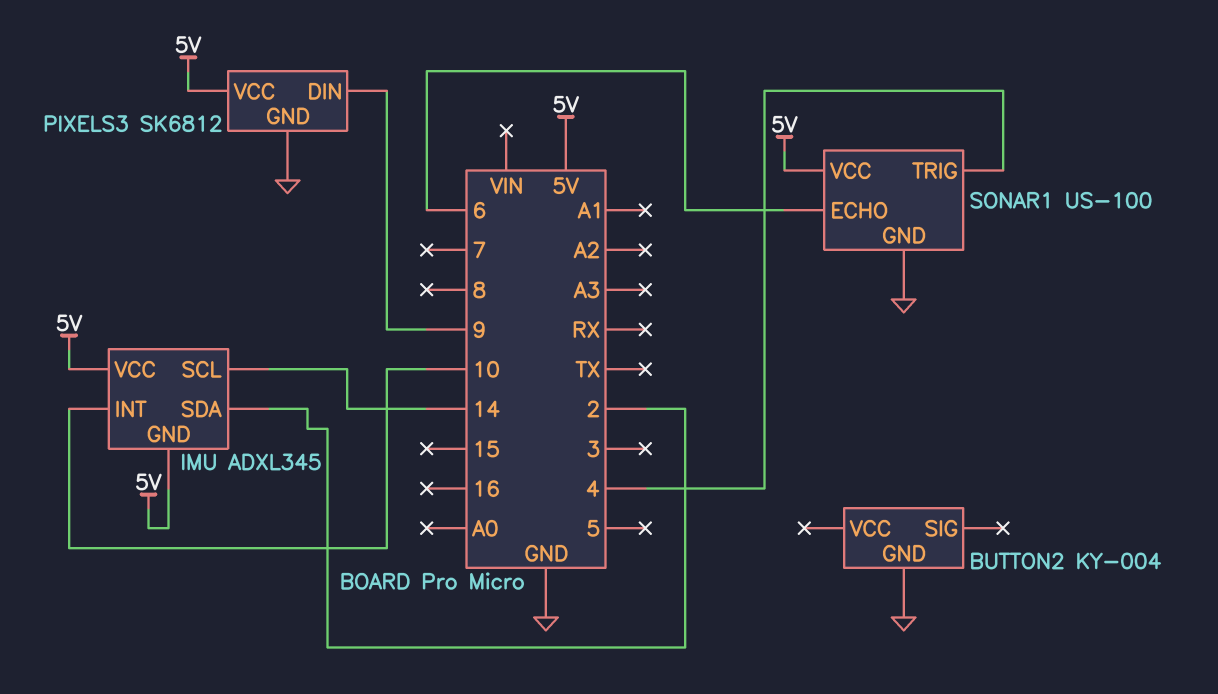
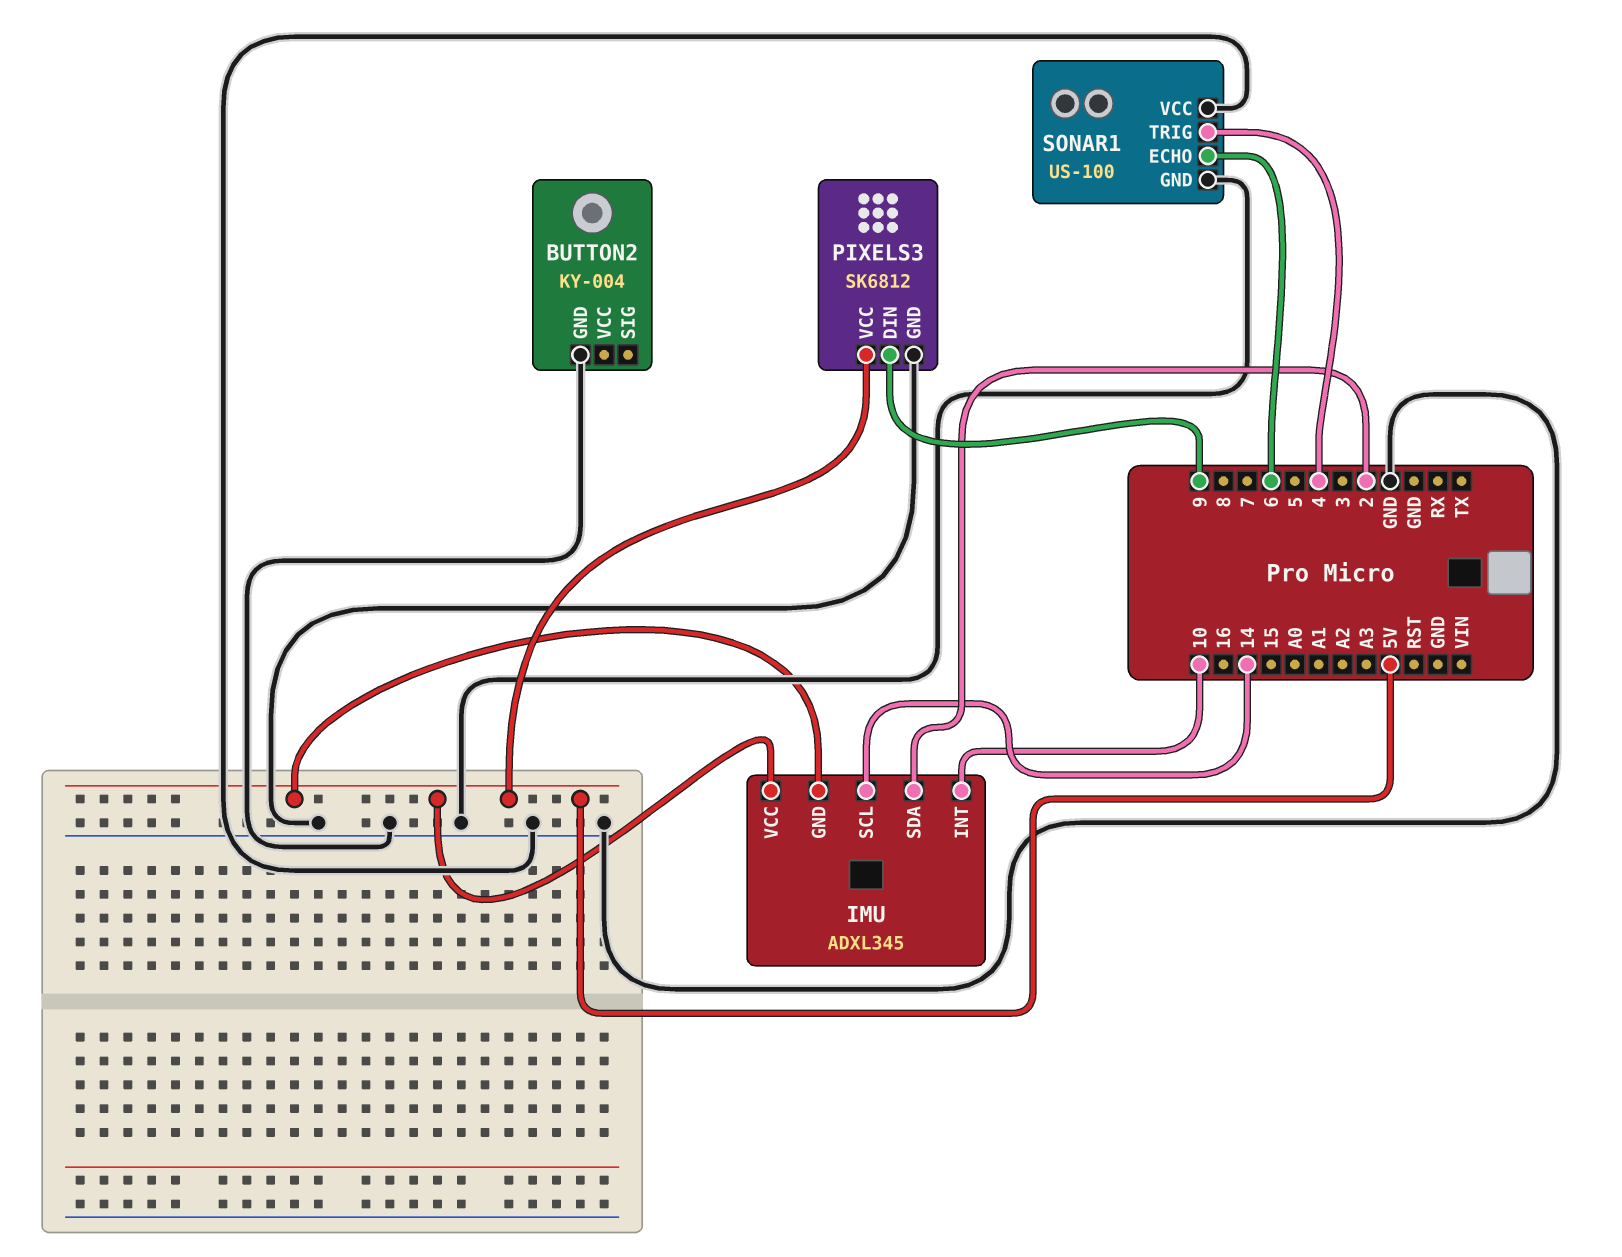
SONAR1 pin VCC: 5V -> GND

